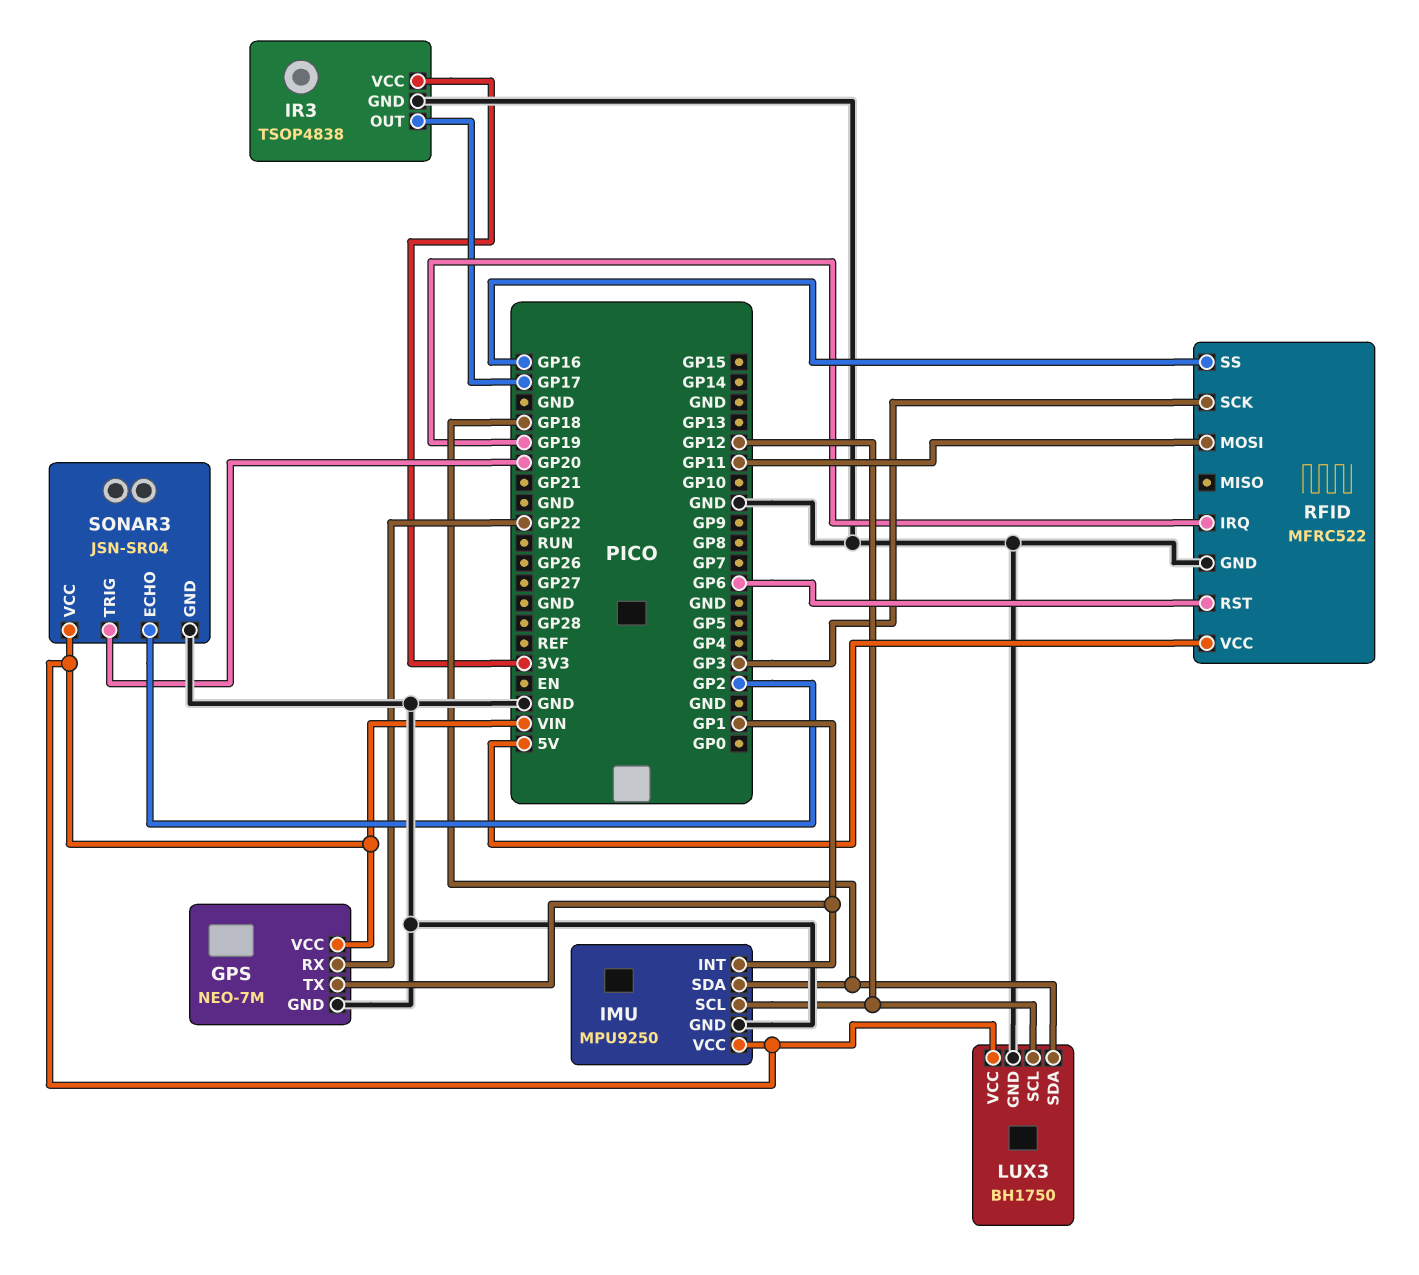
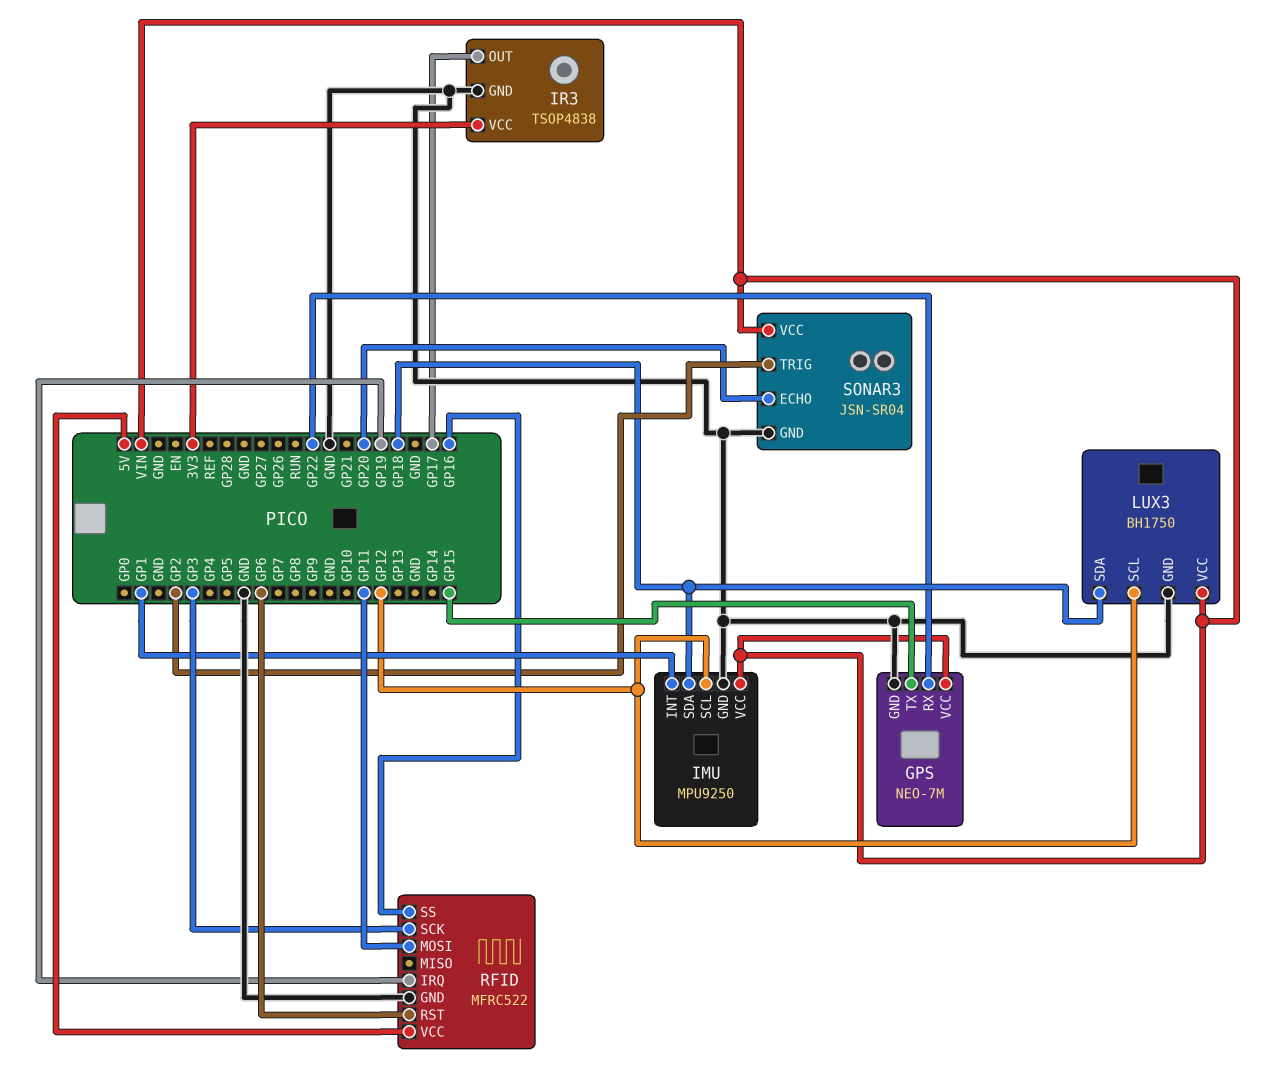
GPS pin TX: GP1 -> GP15
SONAR3 pin ECHO: GP2 -> GP20
SONAR3 pin TRIG: GP20 -> GP2

